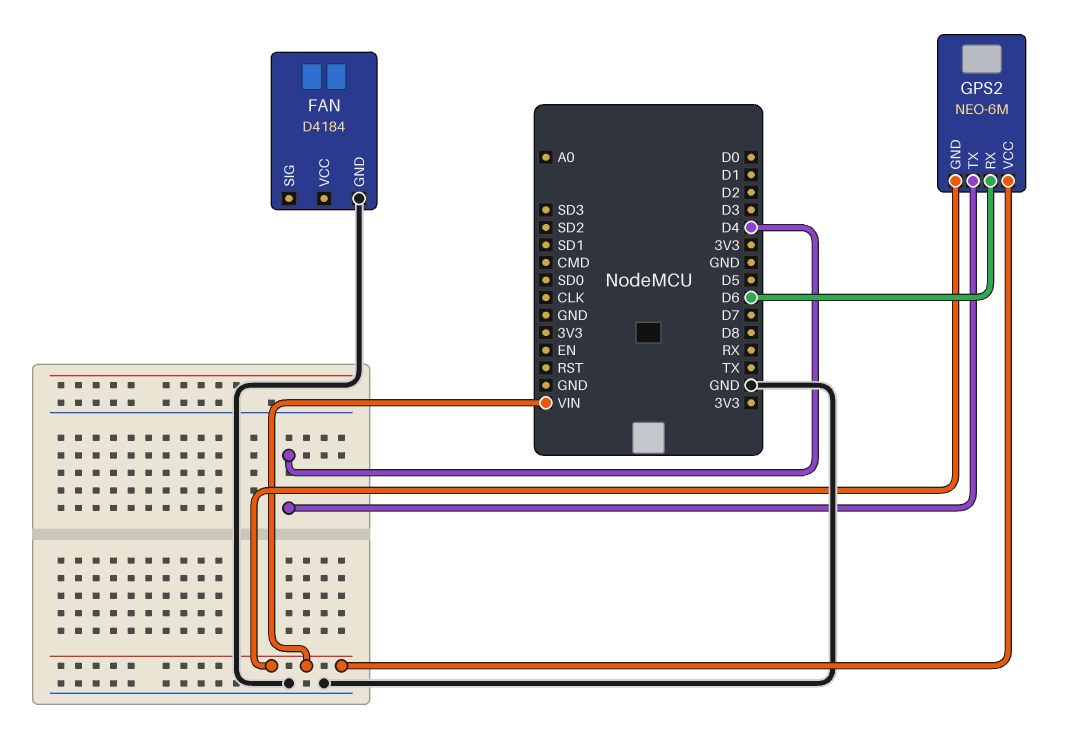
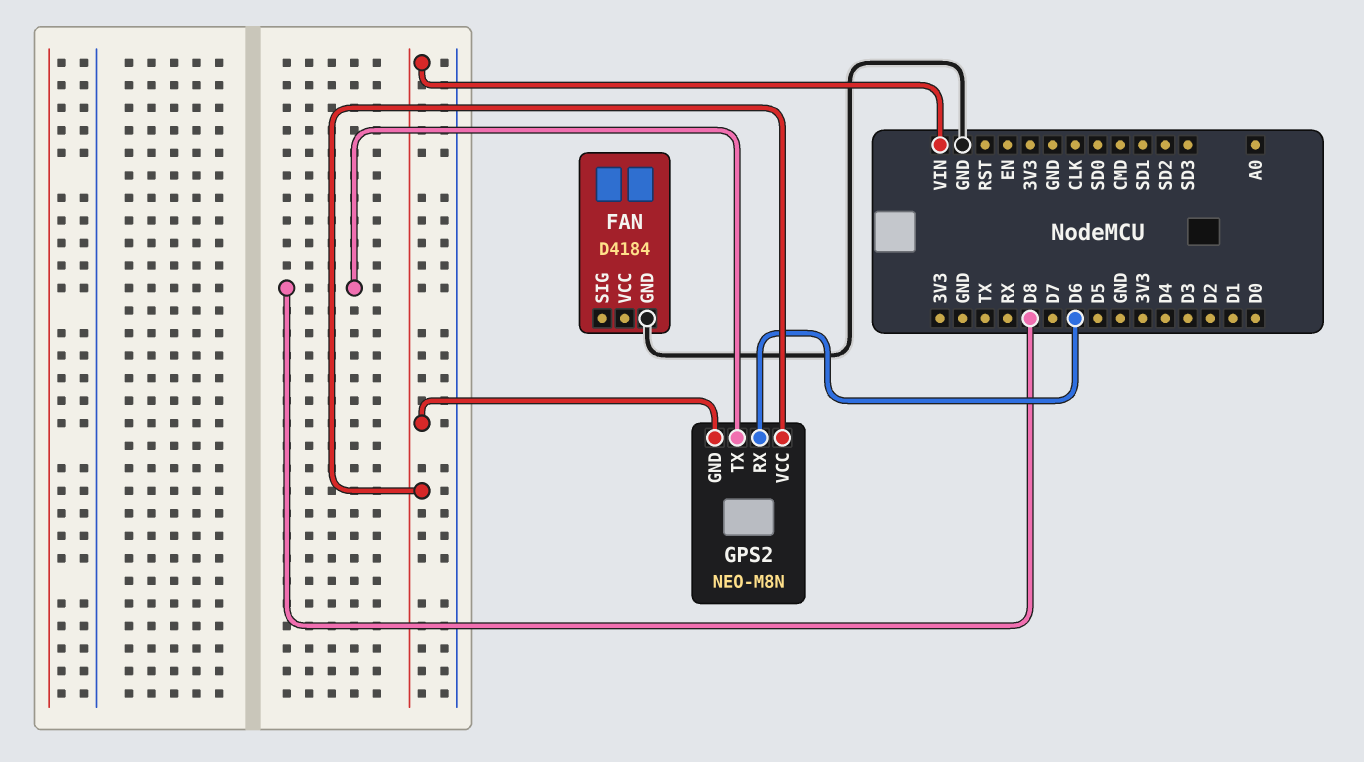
GPS2: NEO-6M -> NEO-M8N
GPS2 pin TX: D4 -> D8

